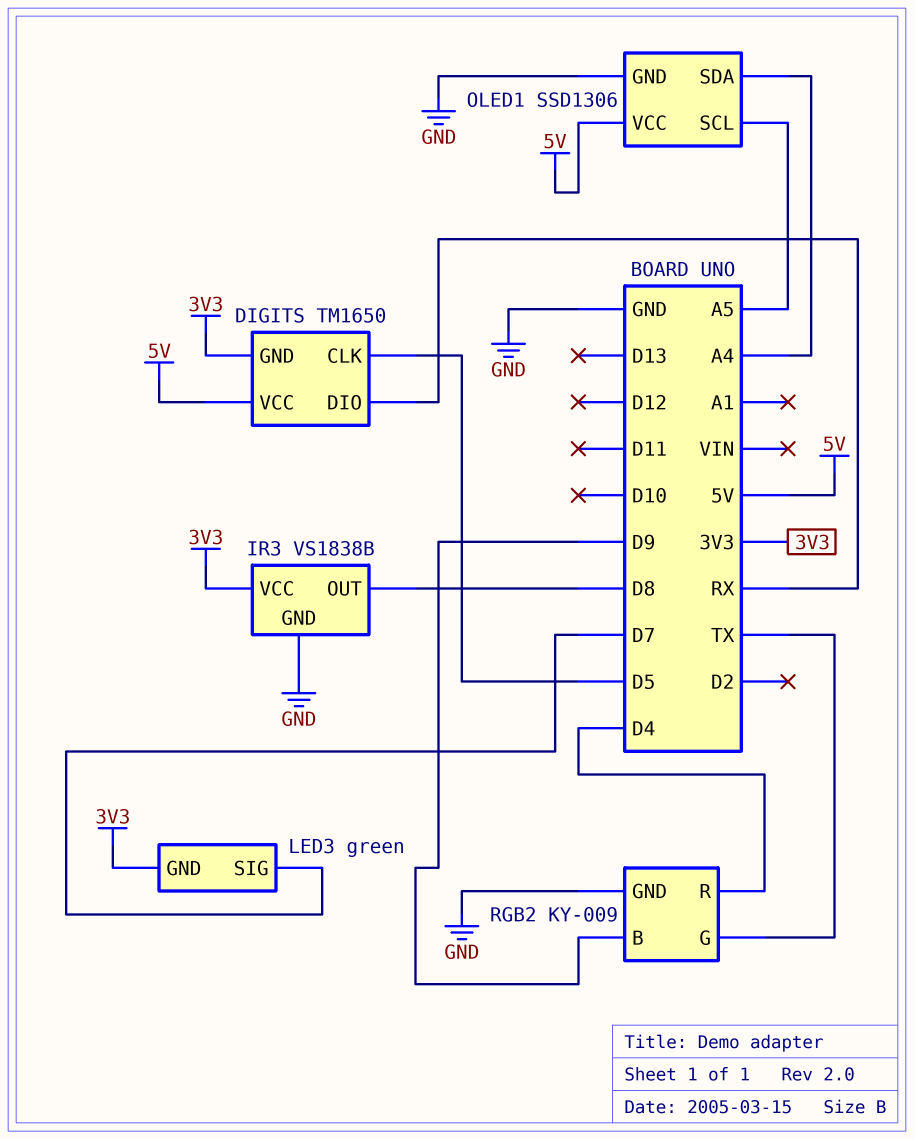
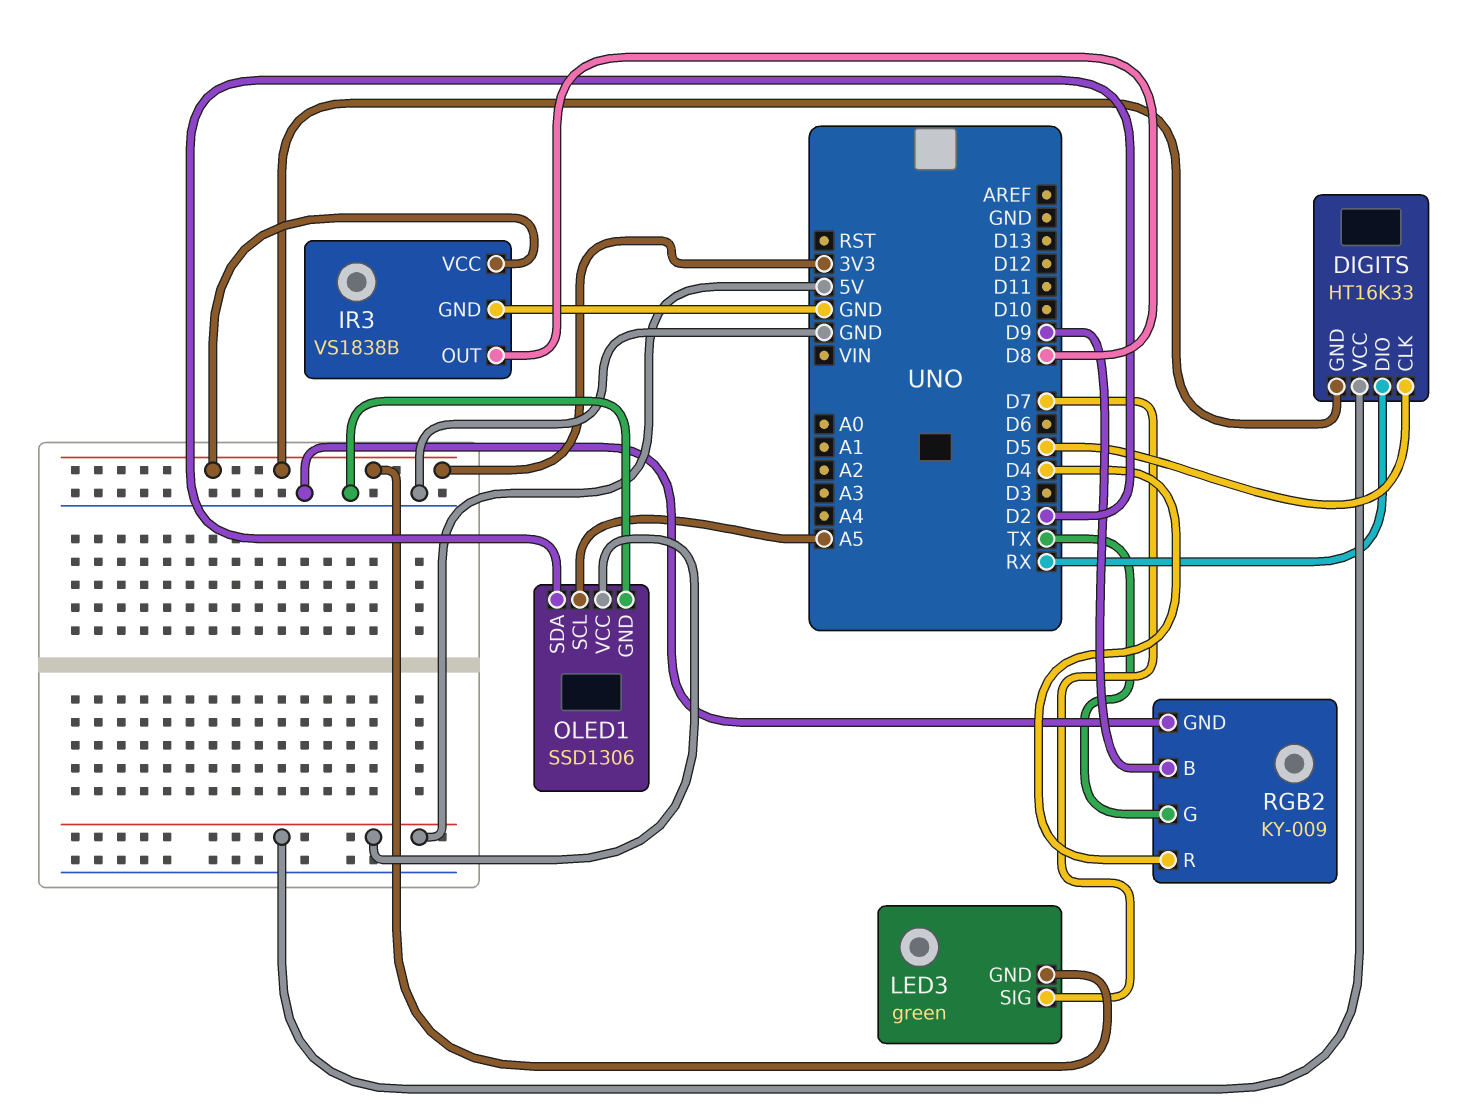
DIGITS: TM1650 -> HT16K33
OLED1 pin SDA: A4 -> D2

